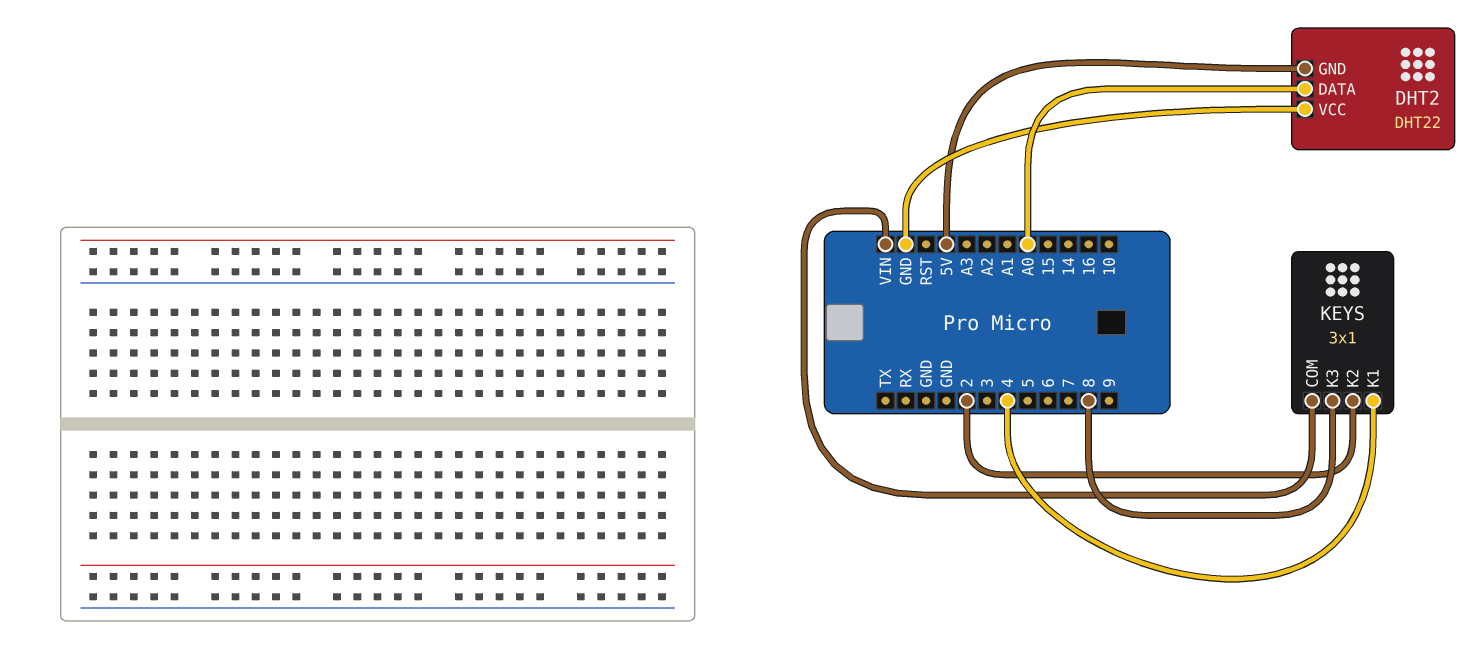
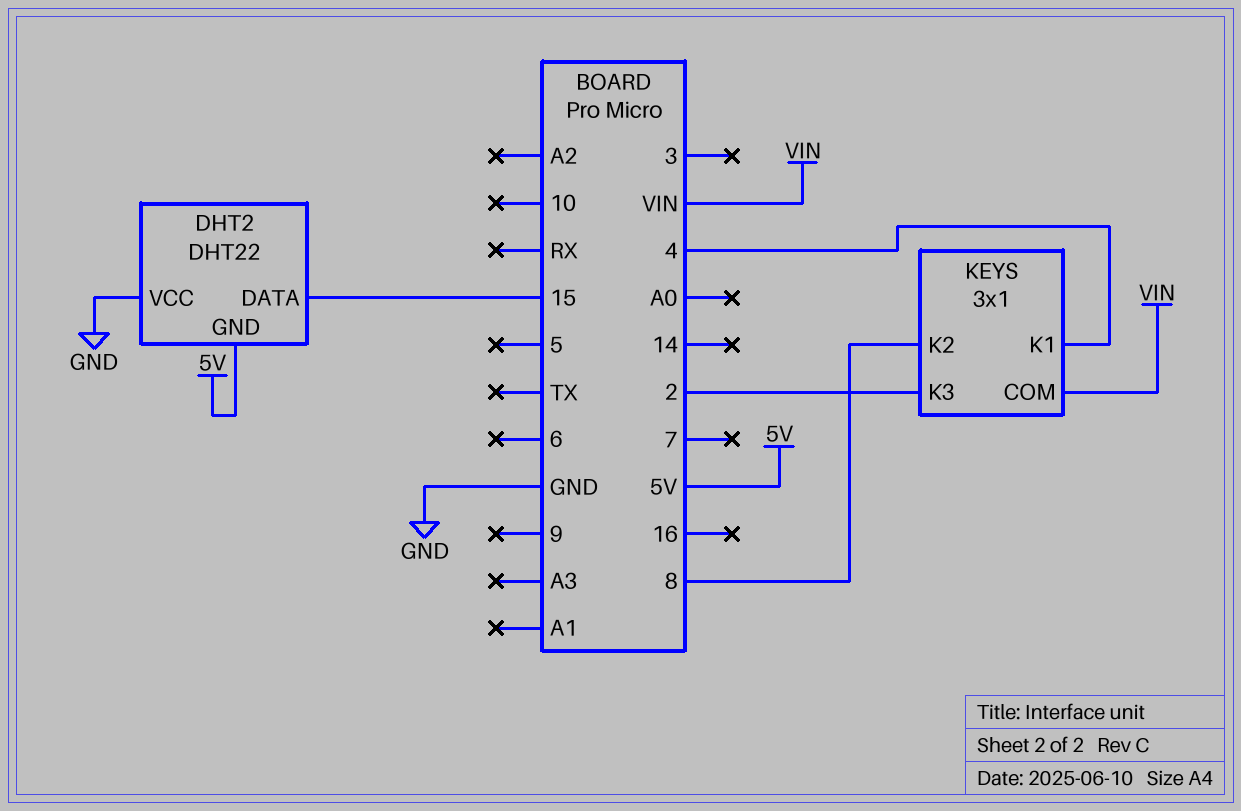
DHT2 pin DATA: A0 -> 15
KEYS pin K2: 2 -> 8
KEYS pin K3: 8 -> 2

